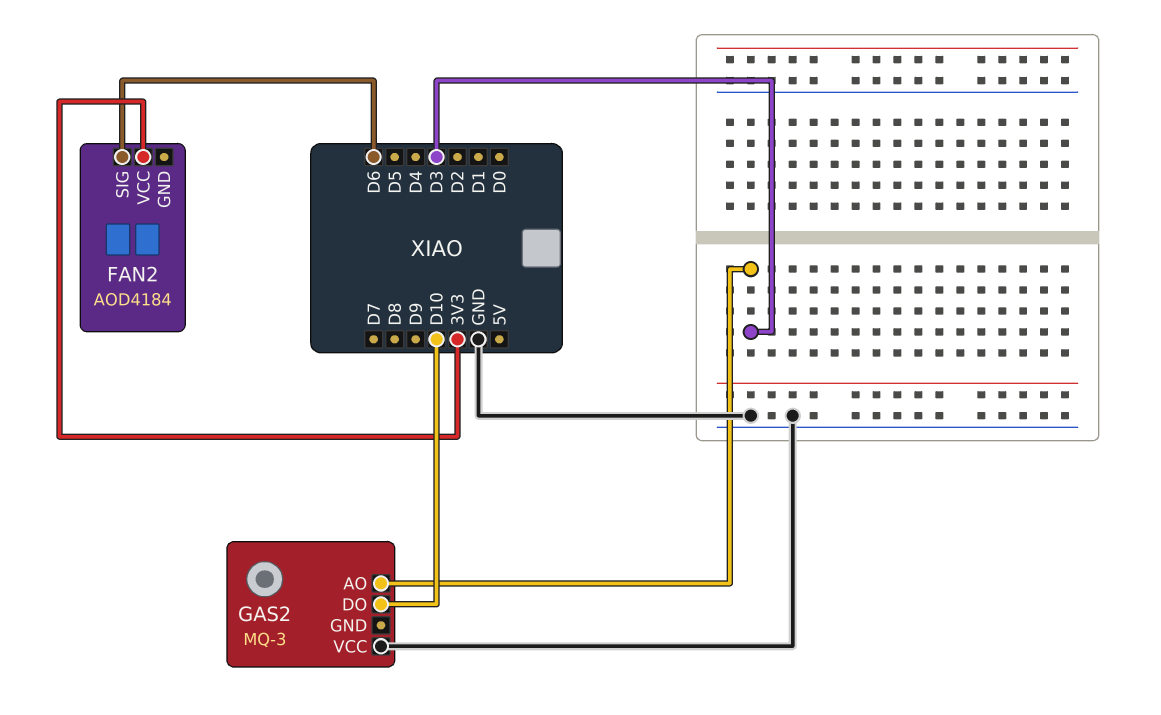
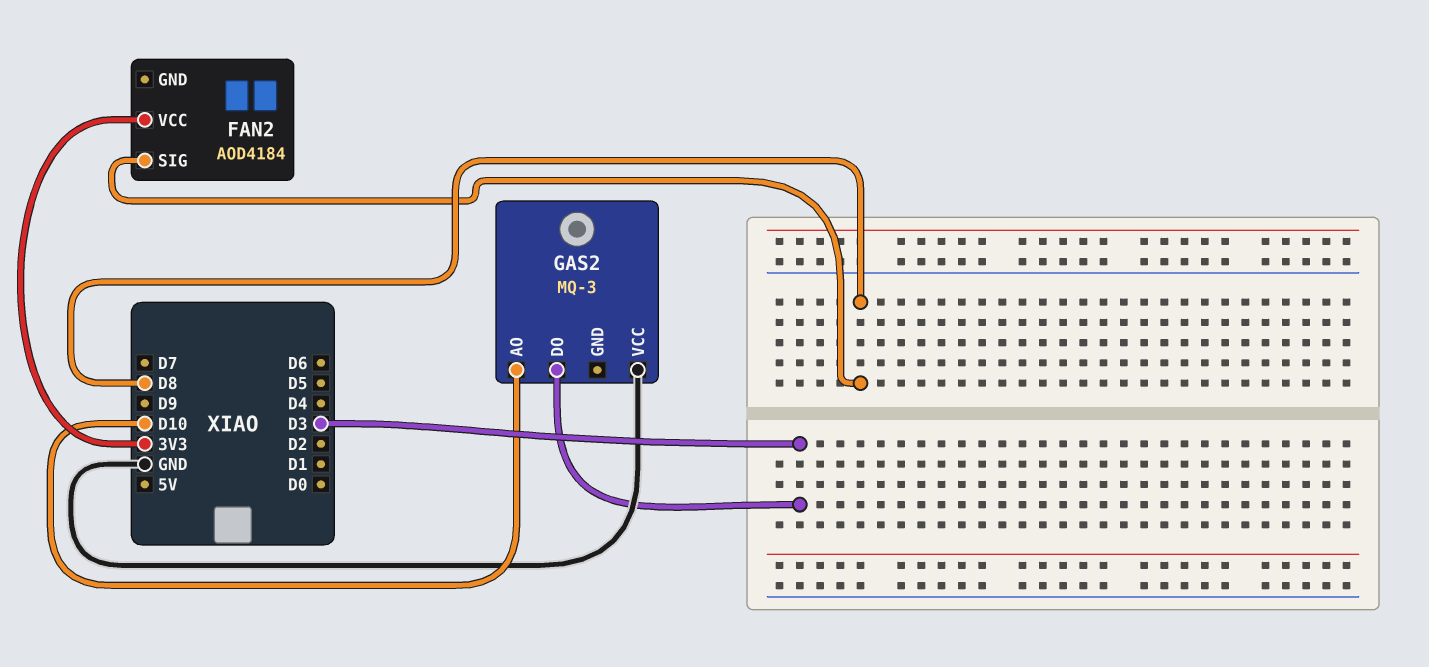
FAN2 pin SIG: D6 -> D8
GAS2 pin AO: D3 -> D10
GAS2 pin DO: D10 -> D3

